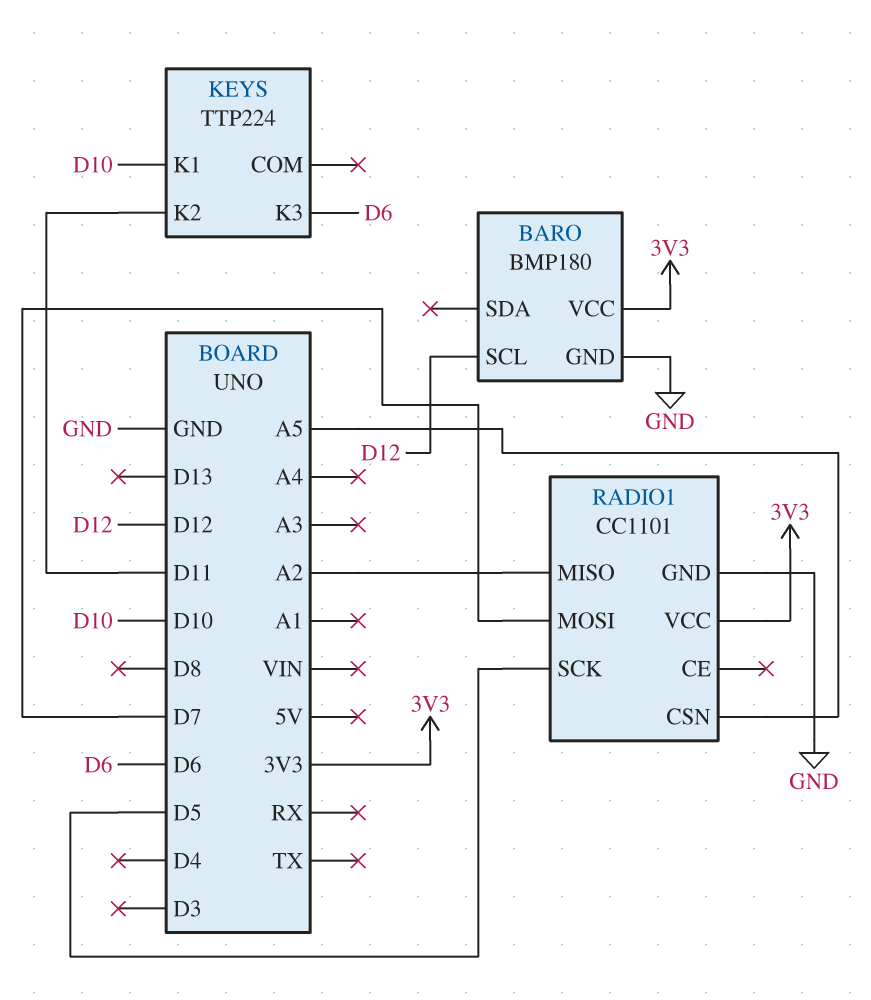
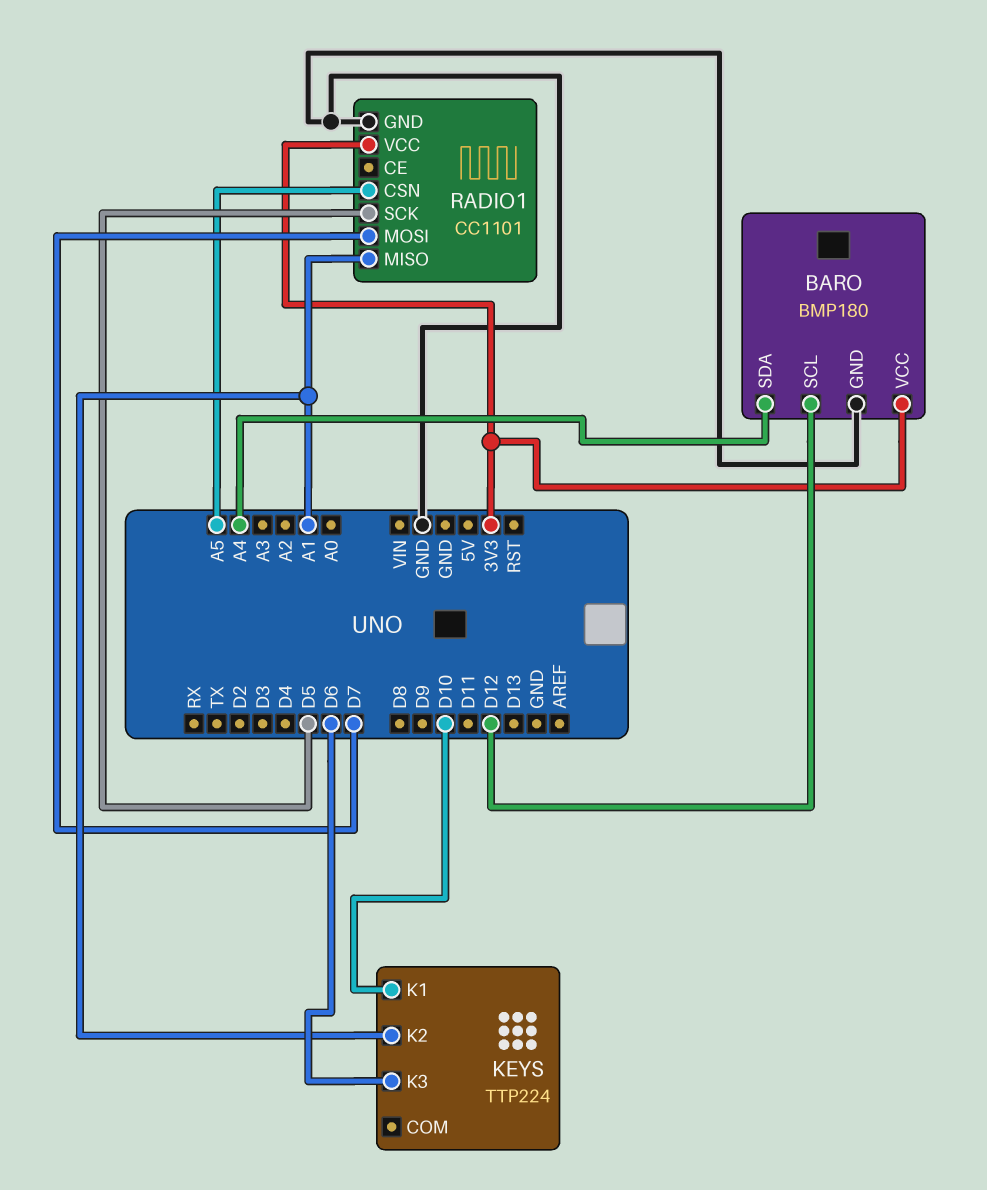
BARO pin SDA: none -> A4
KEYS pin K2: D11 -> A1
RADIO1 pin MISO: A2 -> A1

